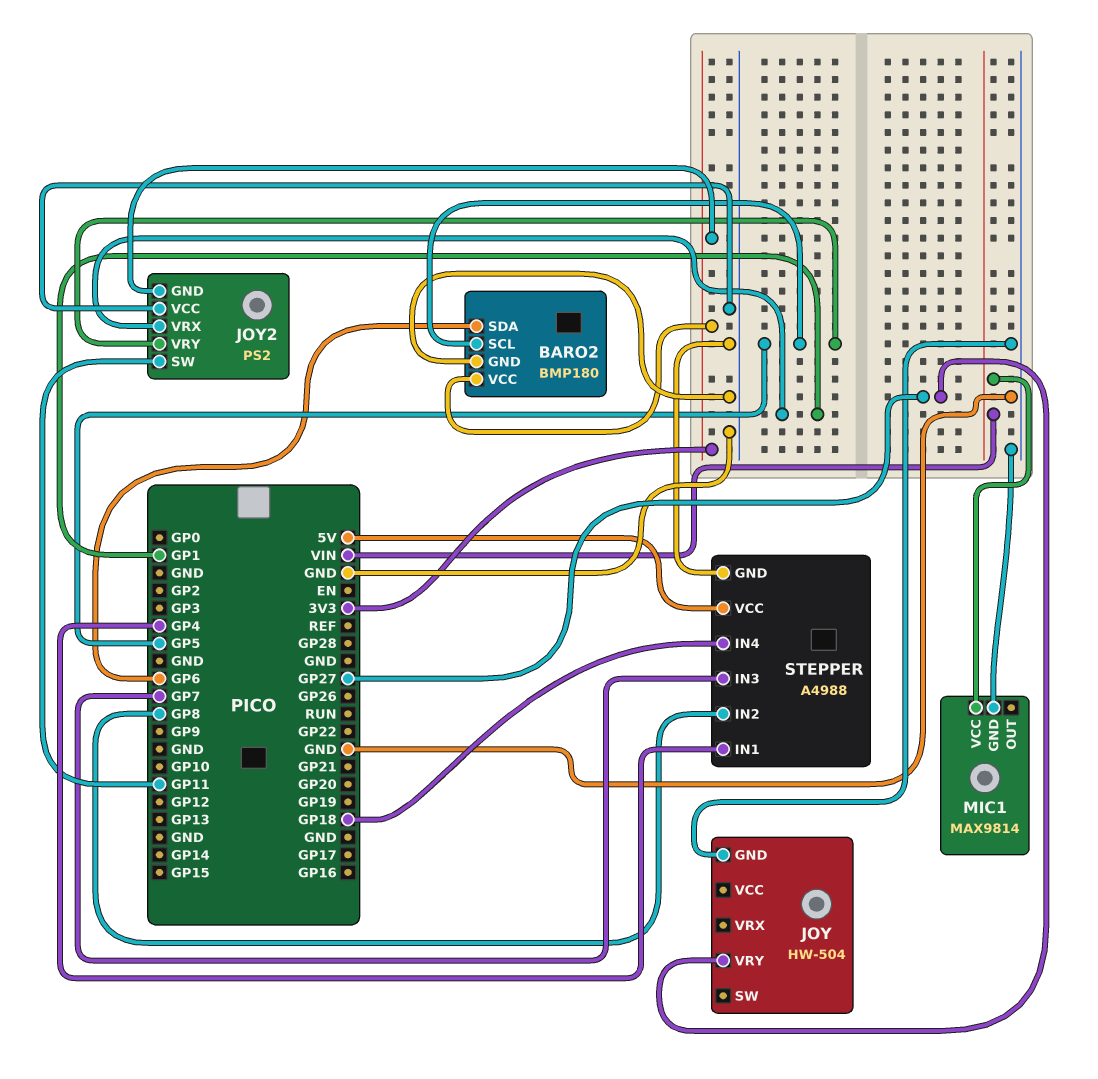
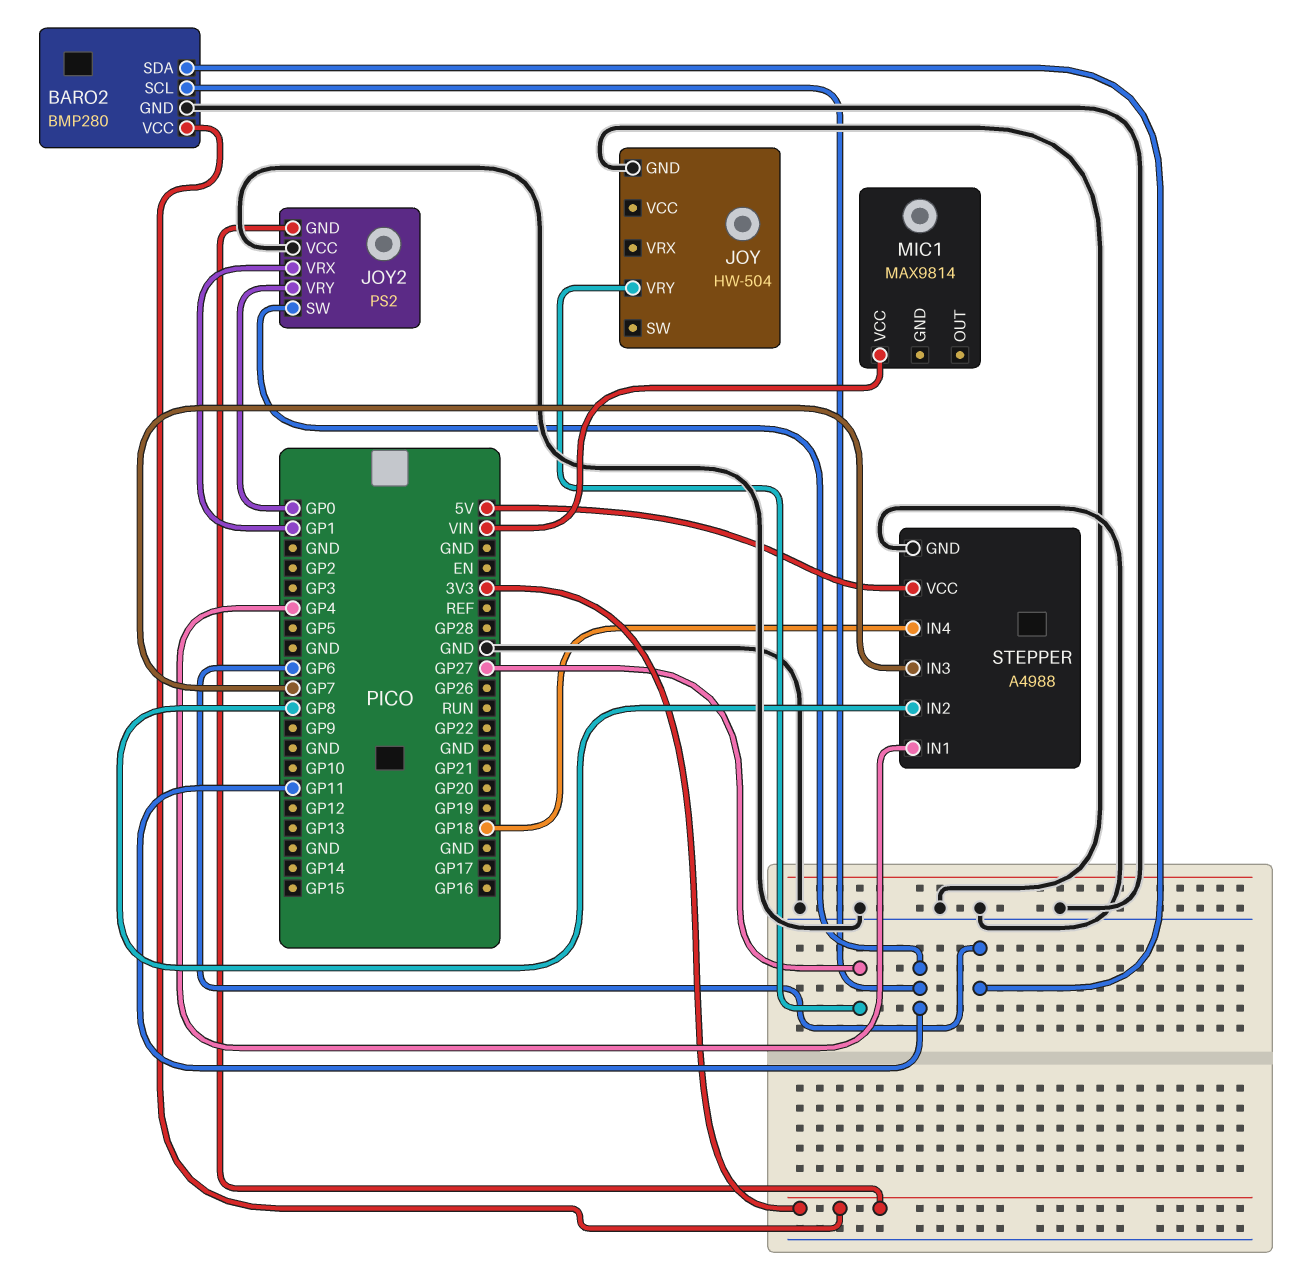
BARO2: BMP180 -> BMP280
BARO2 pin SCL: GP5 -> GP11
JOY2 pin VRY: GP5 -> GP0
MIC1 pin GND: GND -> none

